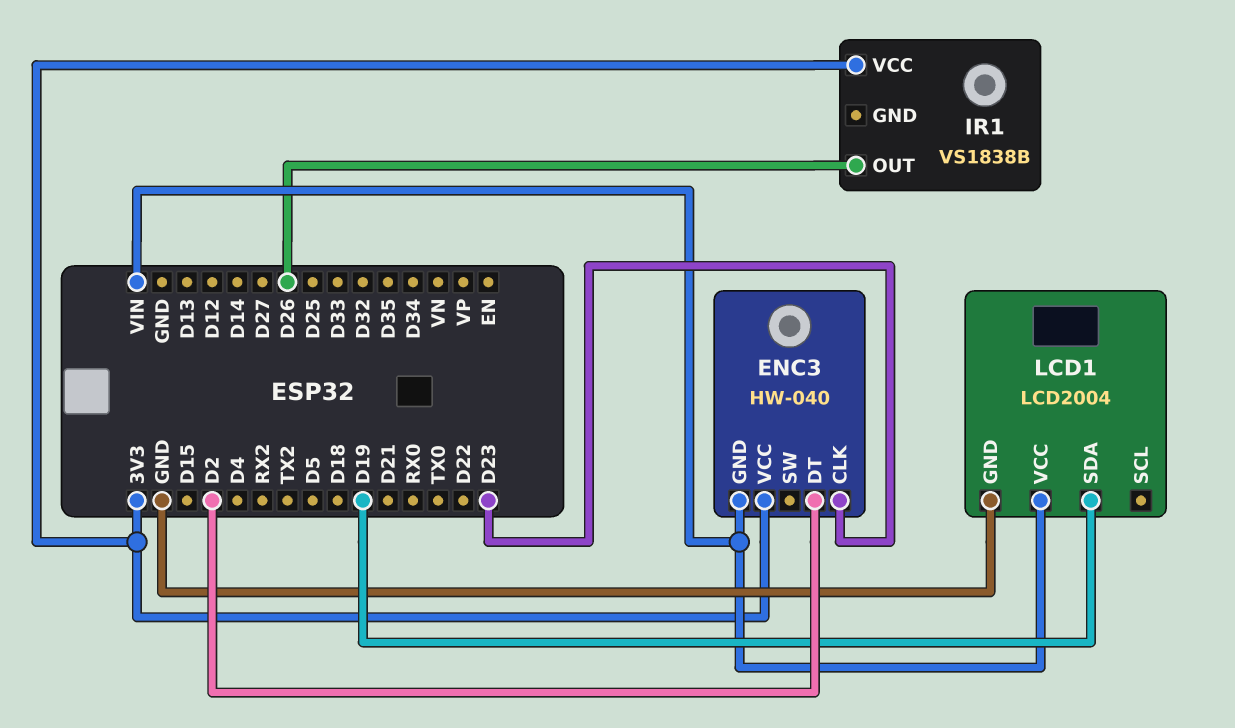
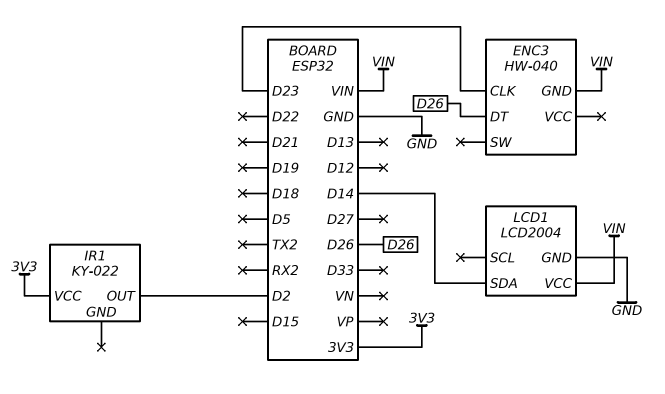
ENC3 pin DT: D2 -> D26
ENC3 pin VCC: 3V3 -> none
IR1: VS1838B -> KY-022
IR1 pin OUT: D26 -> D2
LCD1 pin SDA: D19 -> D14

